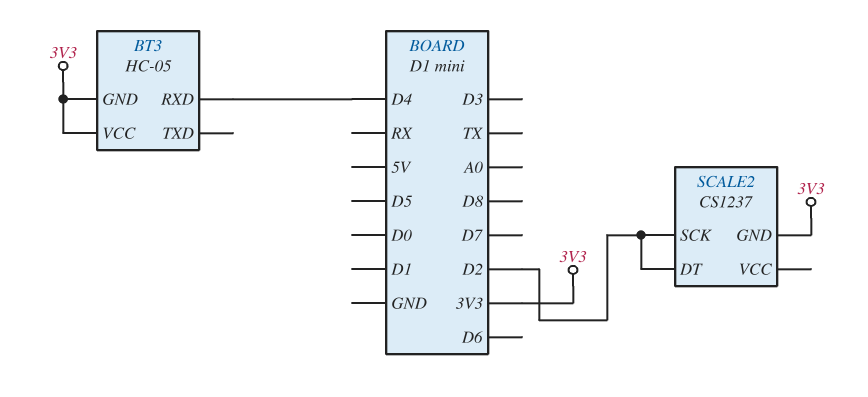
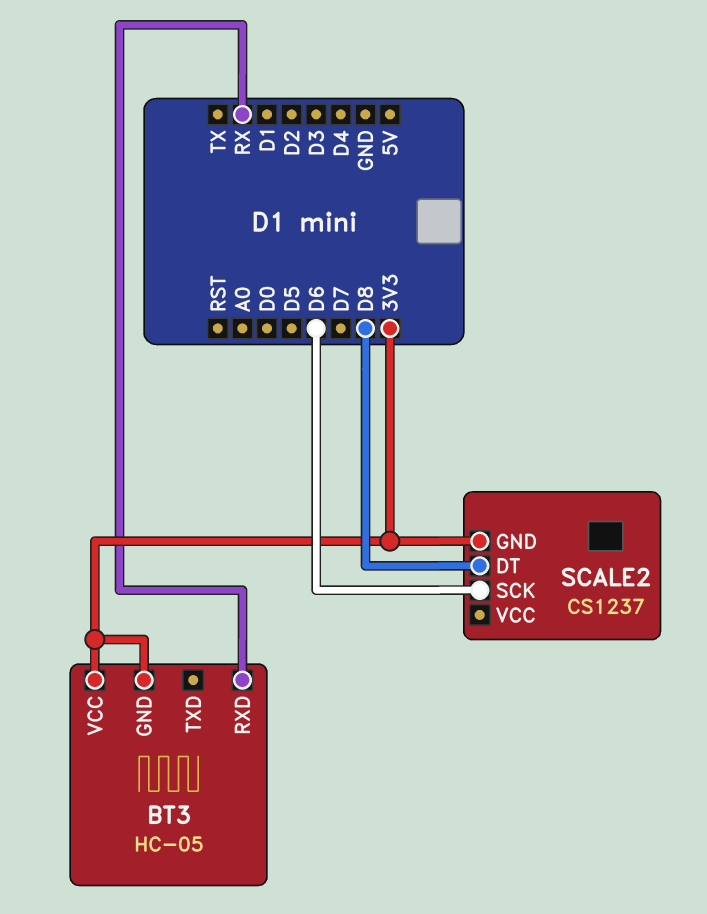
BT3 pin RXD: D4 -> RX
SCALE2 pin DT: D2 -> D8
SCALE2 pin SCK: D2 -> D6

